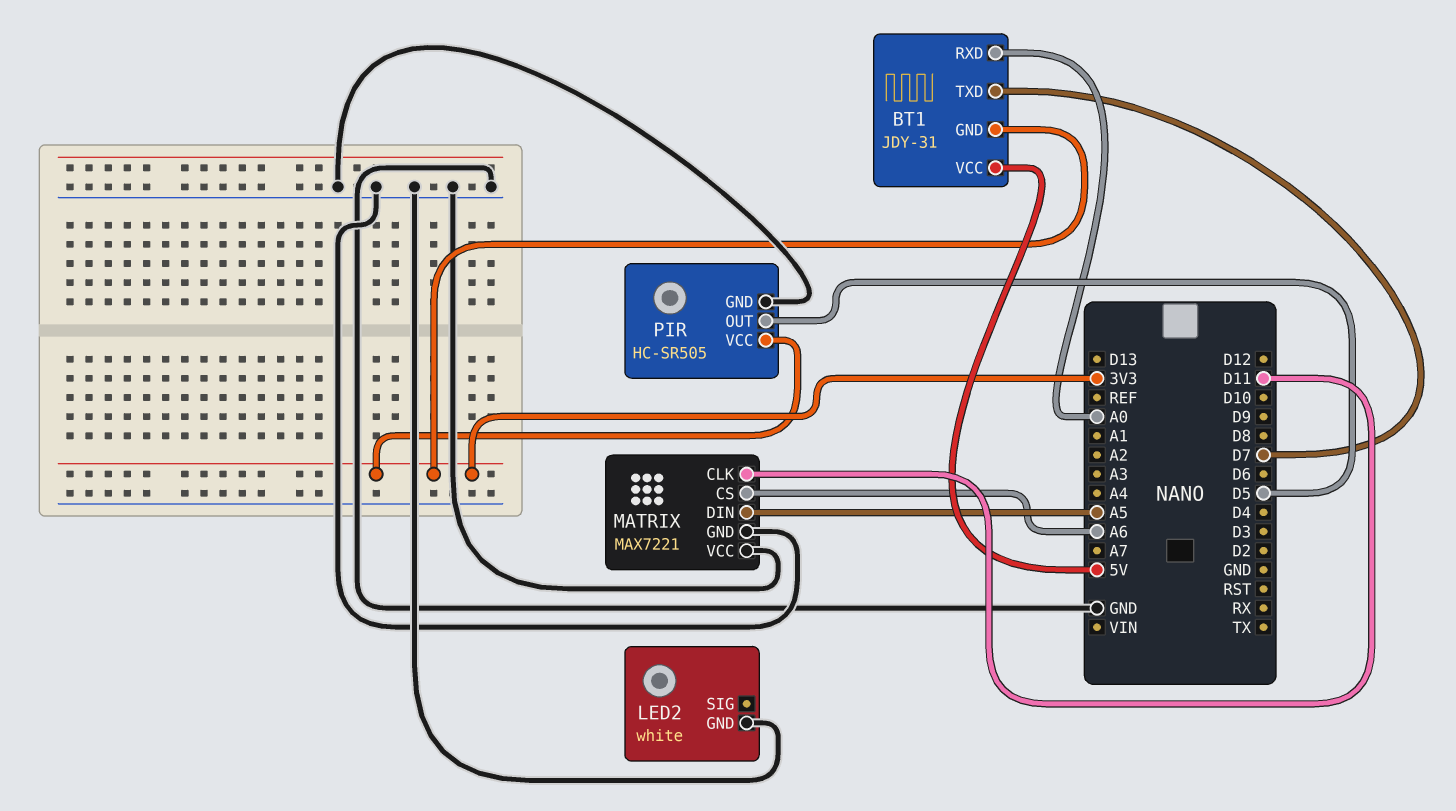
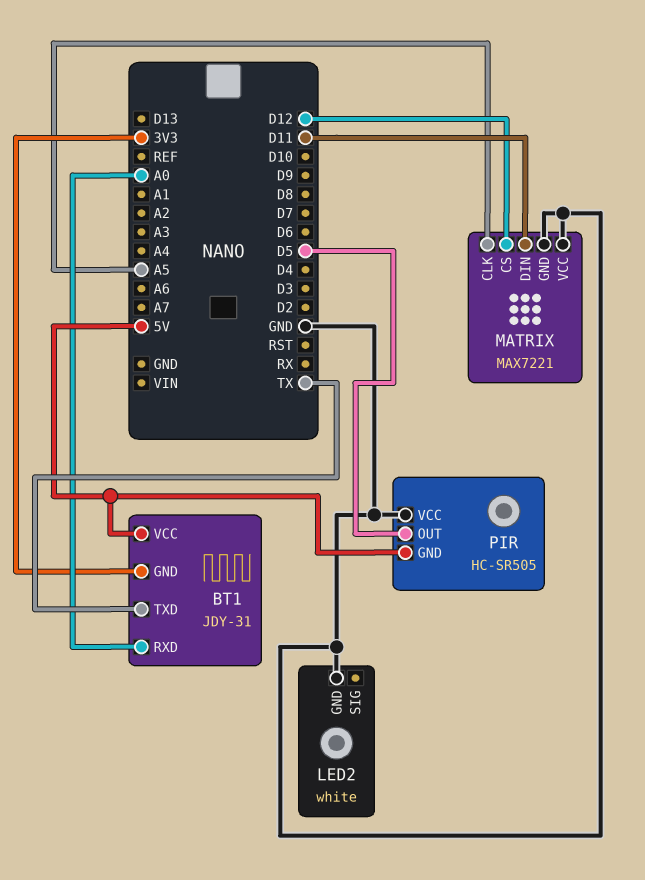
BT1 pin TXD: D7 -> TX
MATRIX pin CLK: D11 -> A5
MATRIX pin CS: A6 -> D12
MATRIX pin DIN: A5 -> D11
PIR pin GND: GND -> 5V
PIR pin VCC: 3V3 -> GND

